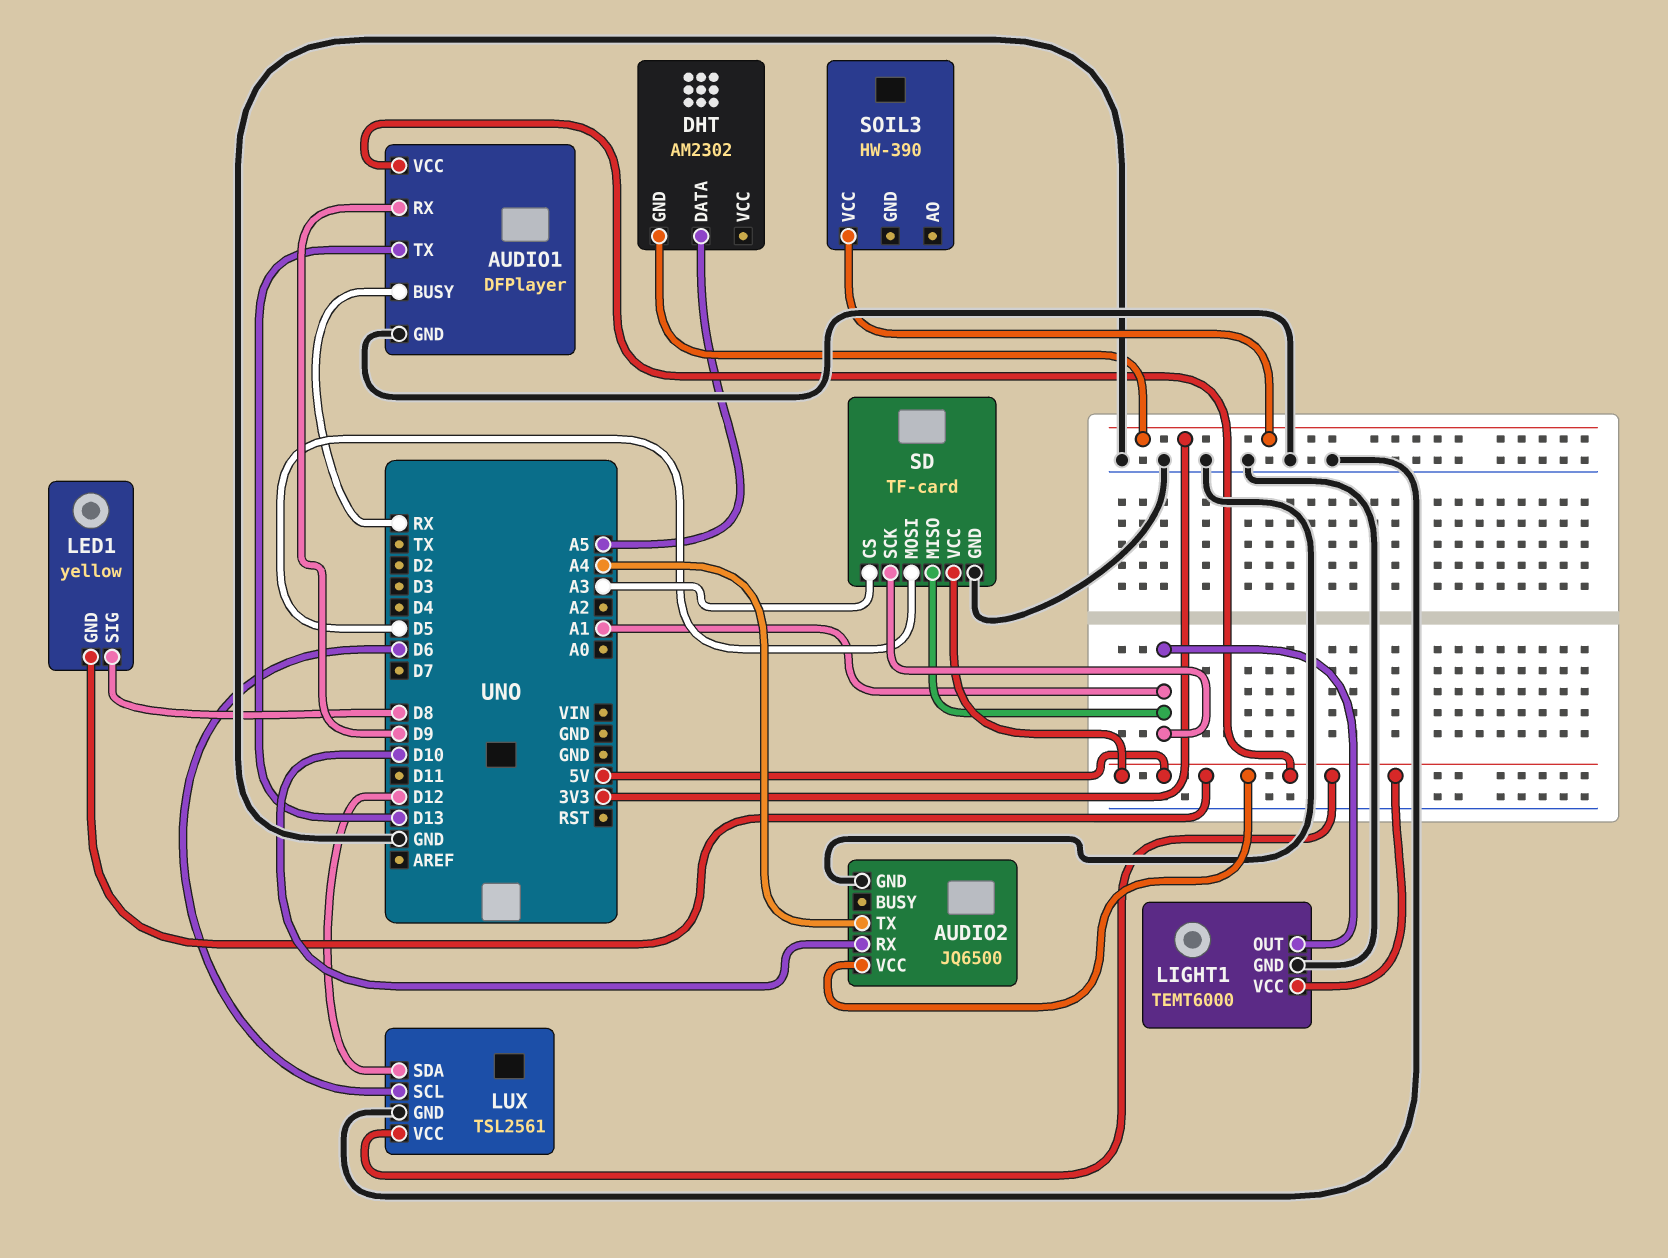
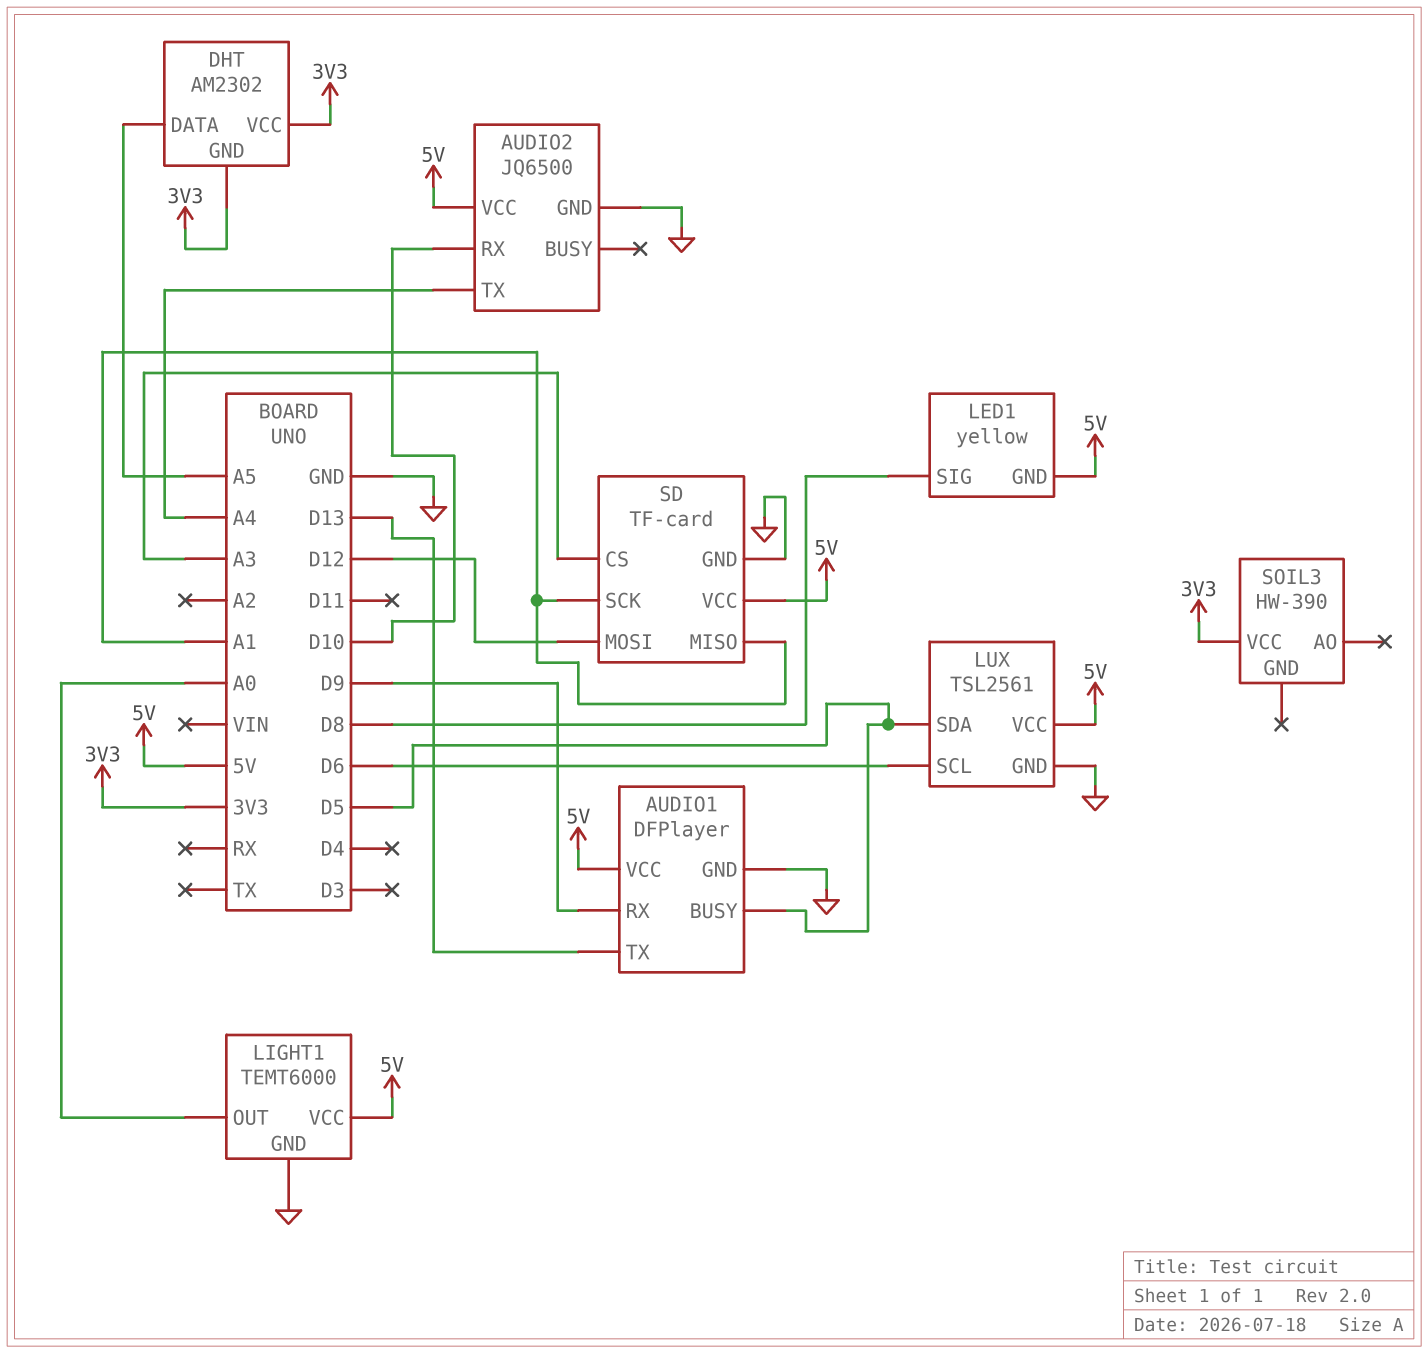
AUDIO1 pin BUSY: RX -> D5
DHT pin VCC: none -> 3V3
LIGHT1 pin OUT: A1 -> A0
LUX pin SDA: D12 -> D5
SD pin MOSI: D5 -> D12

